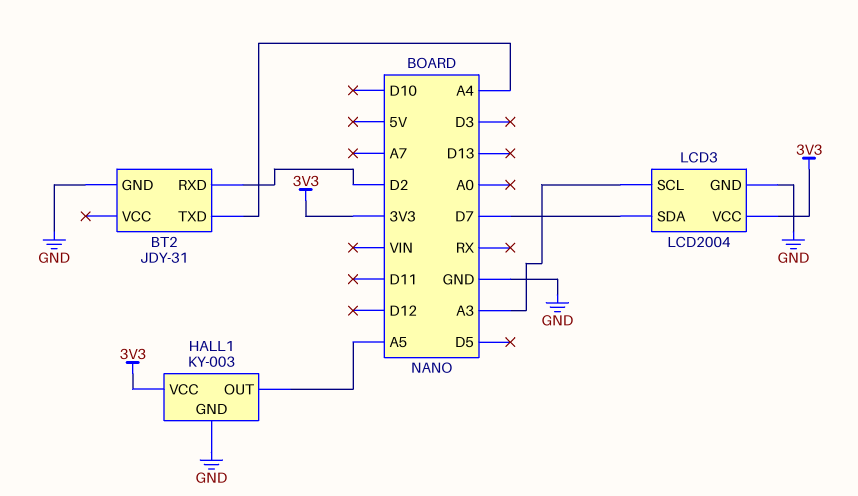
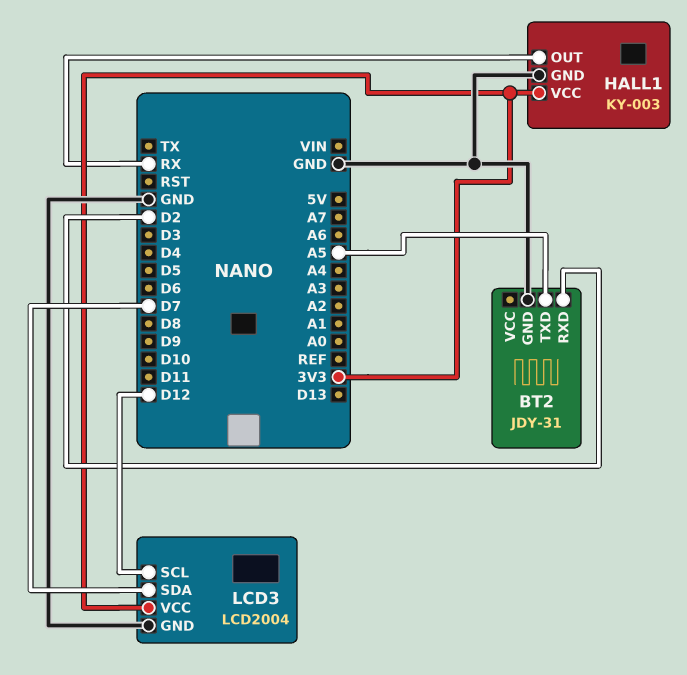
BT2 pin TXD: A4 -> A5
HALL1 pin OUT: A5 -> RX
LCD3 pin SCL: A3 -> D12

